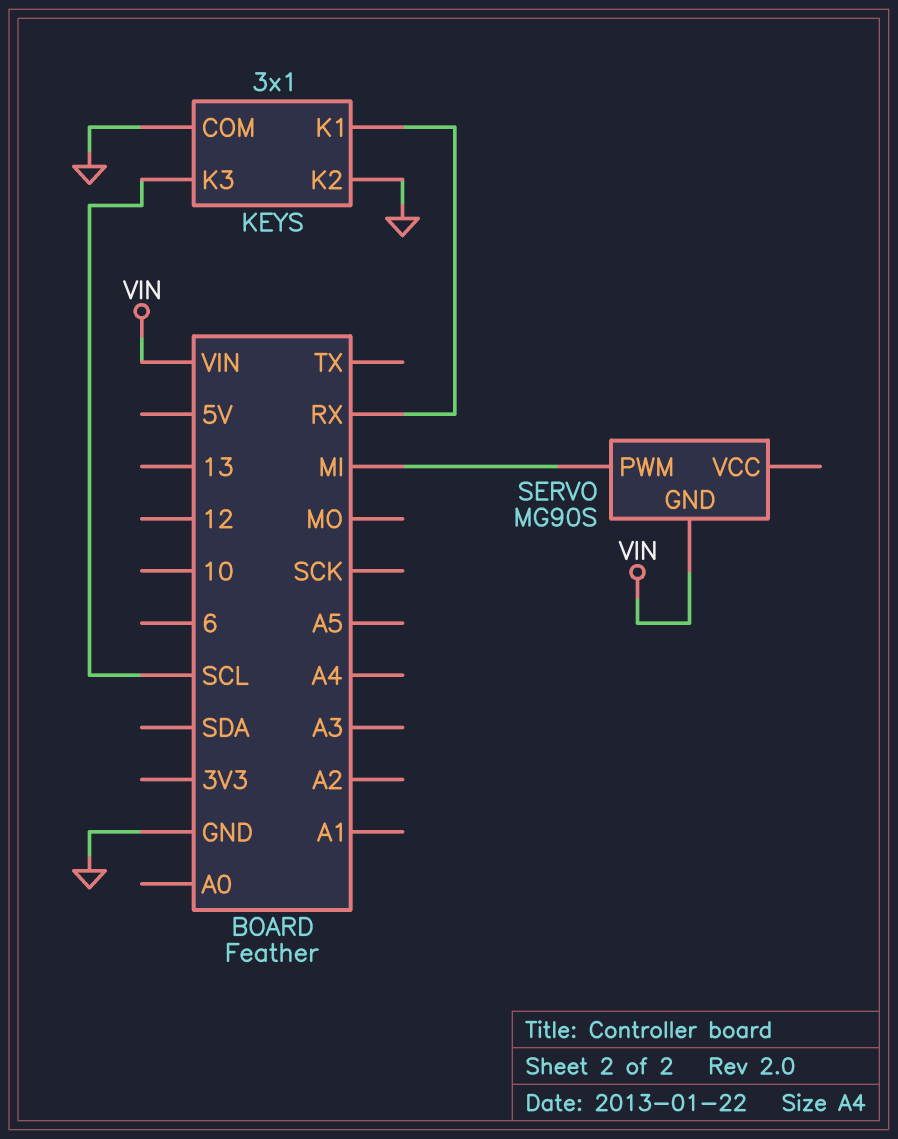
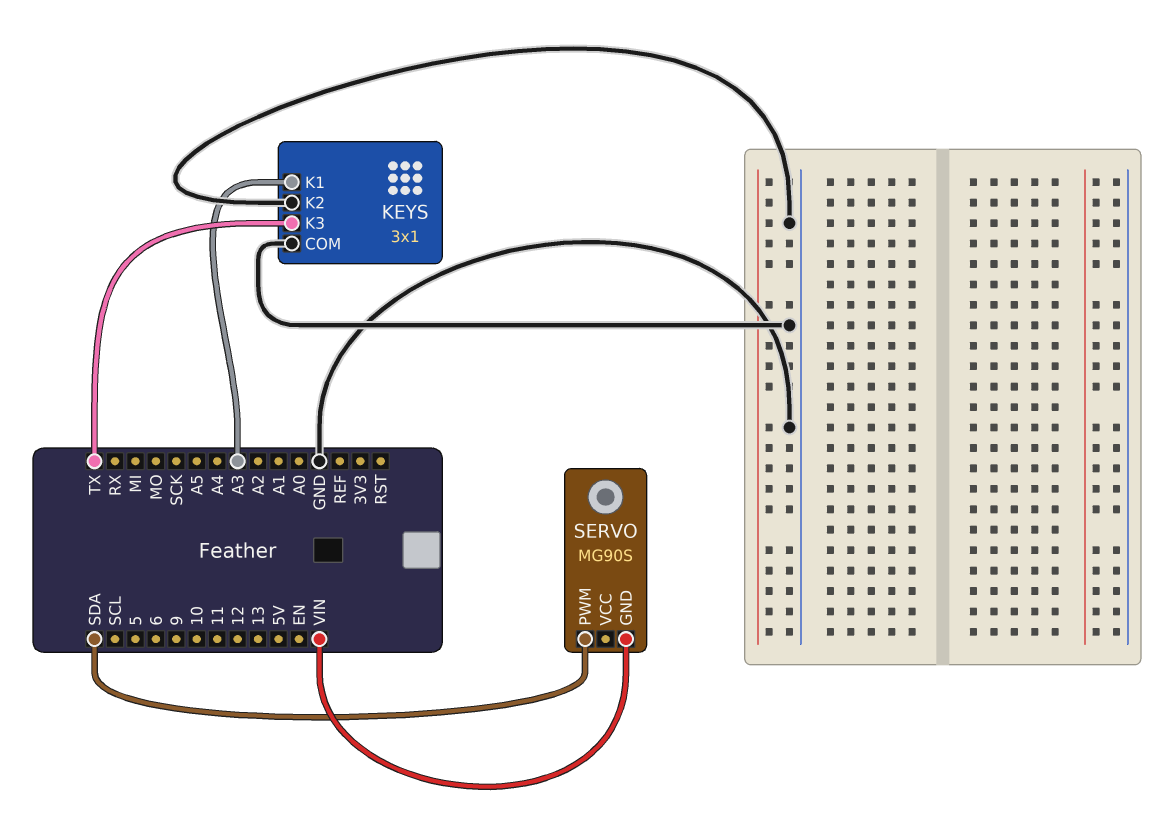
KEYS pin K1: RX -> A3
KEYS pin K3: SCL -> TX
SERVO pin PWM: MI -> SDA

